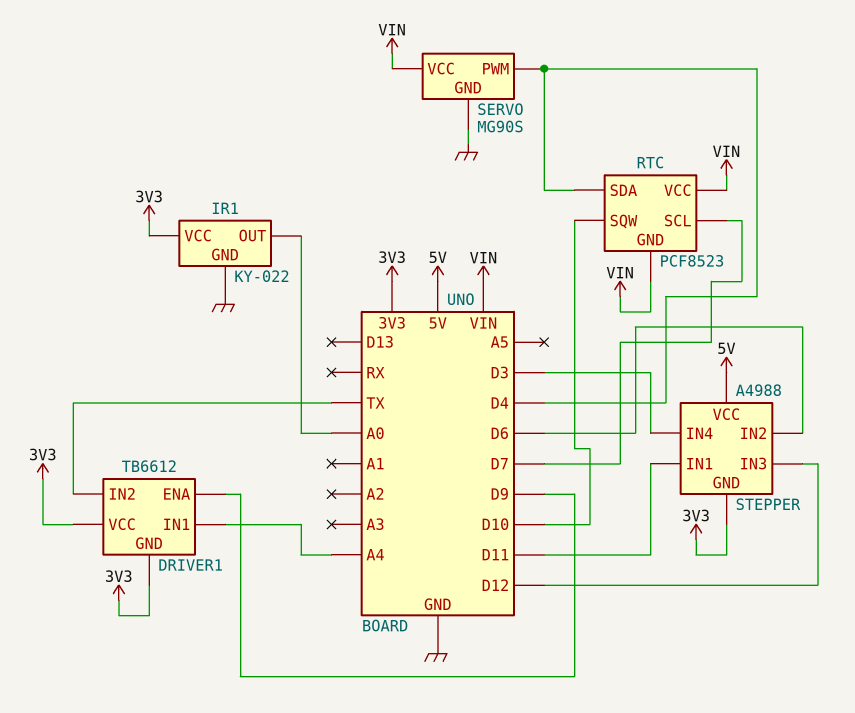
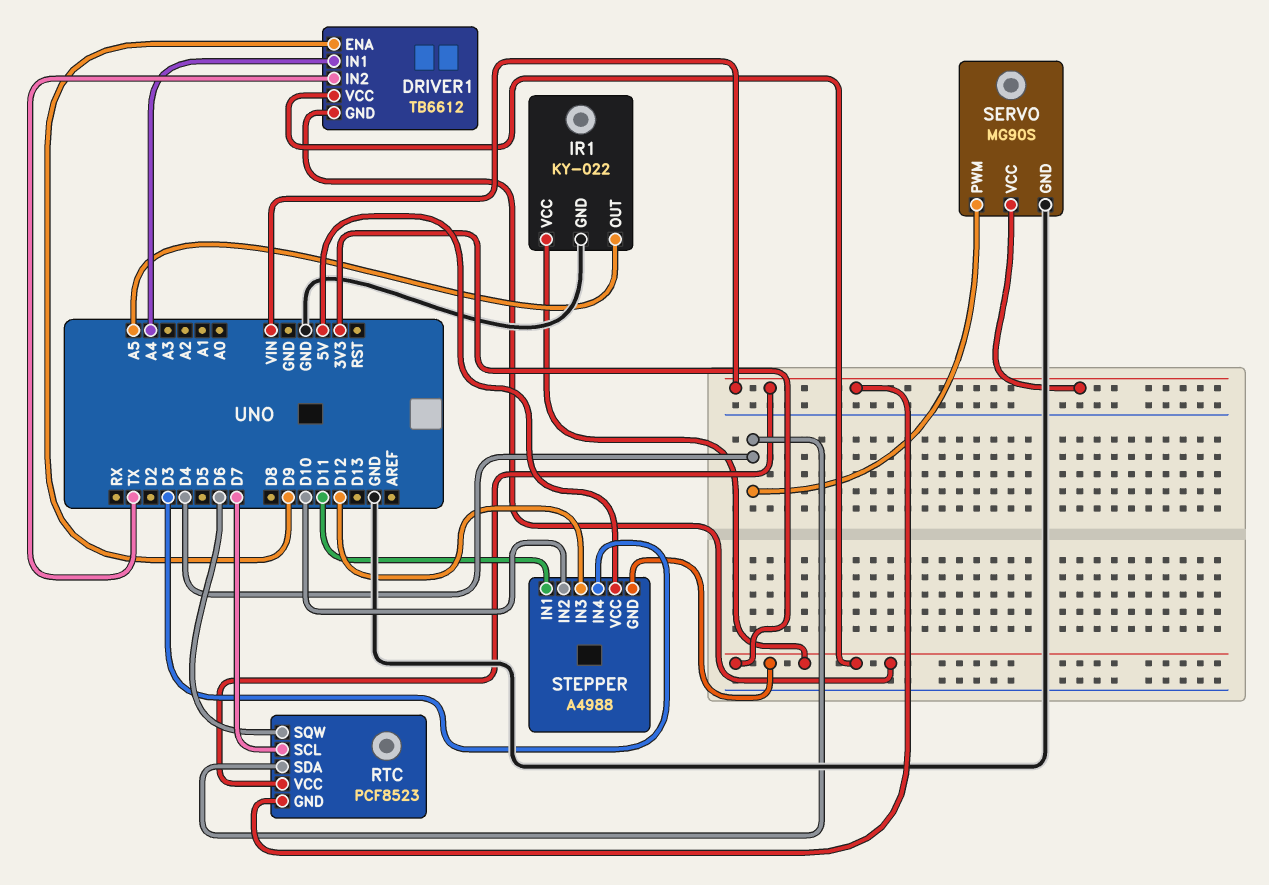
IR1 pin OUT: A0 -> A5
RTC pin SQW: D10 -> D6
STEPPER pin IN2: D6 -> D10

